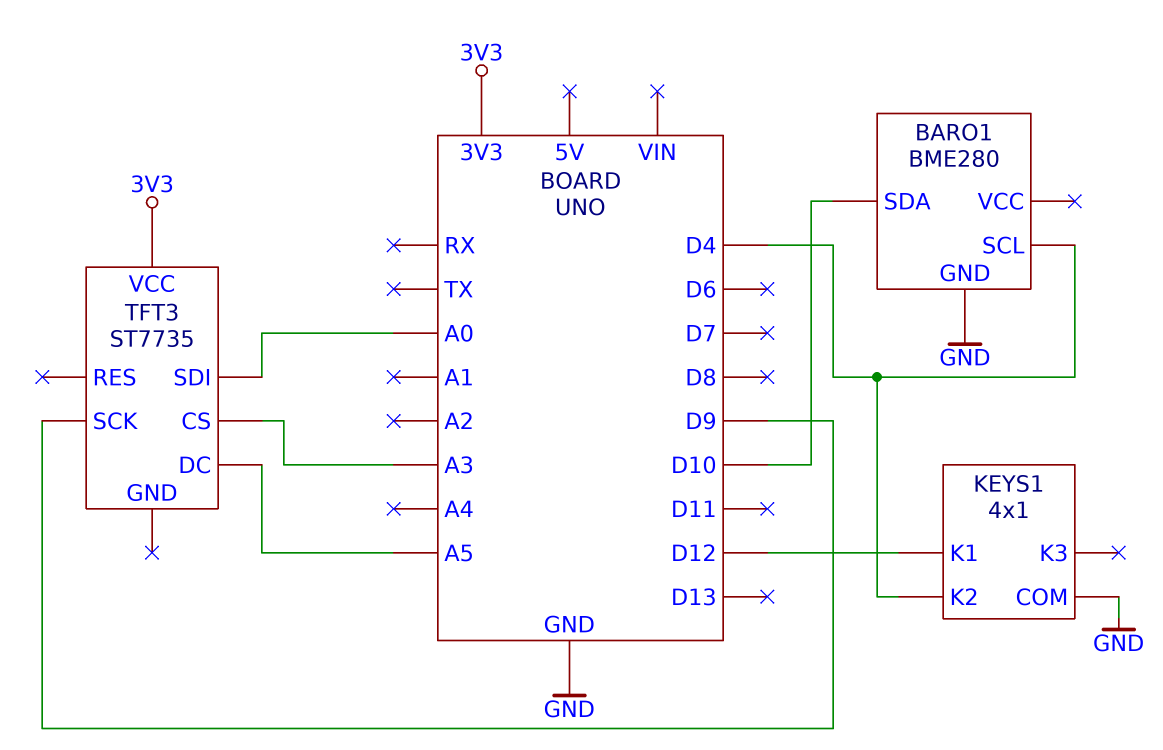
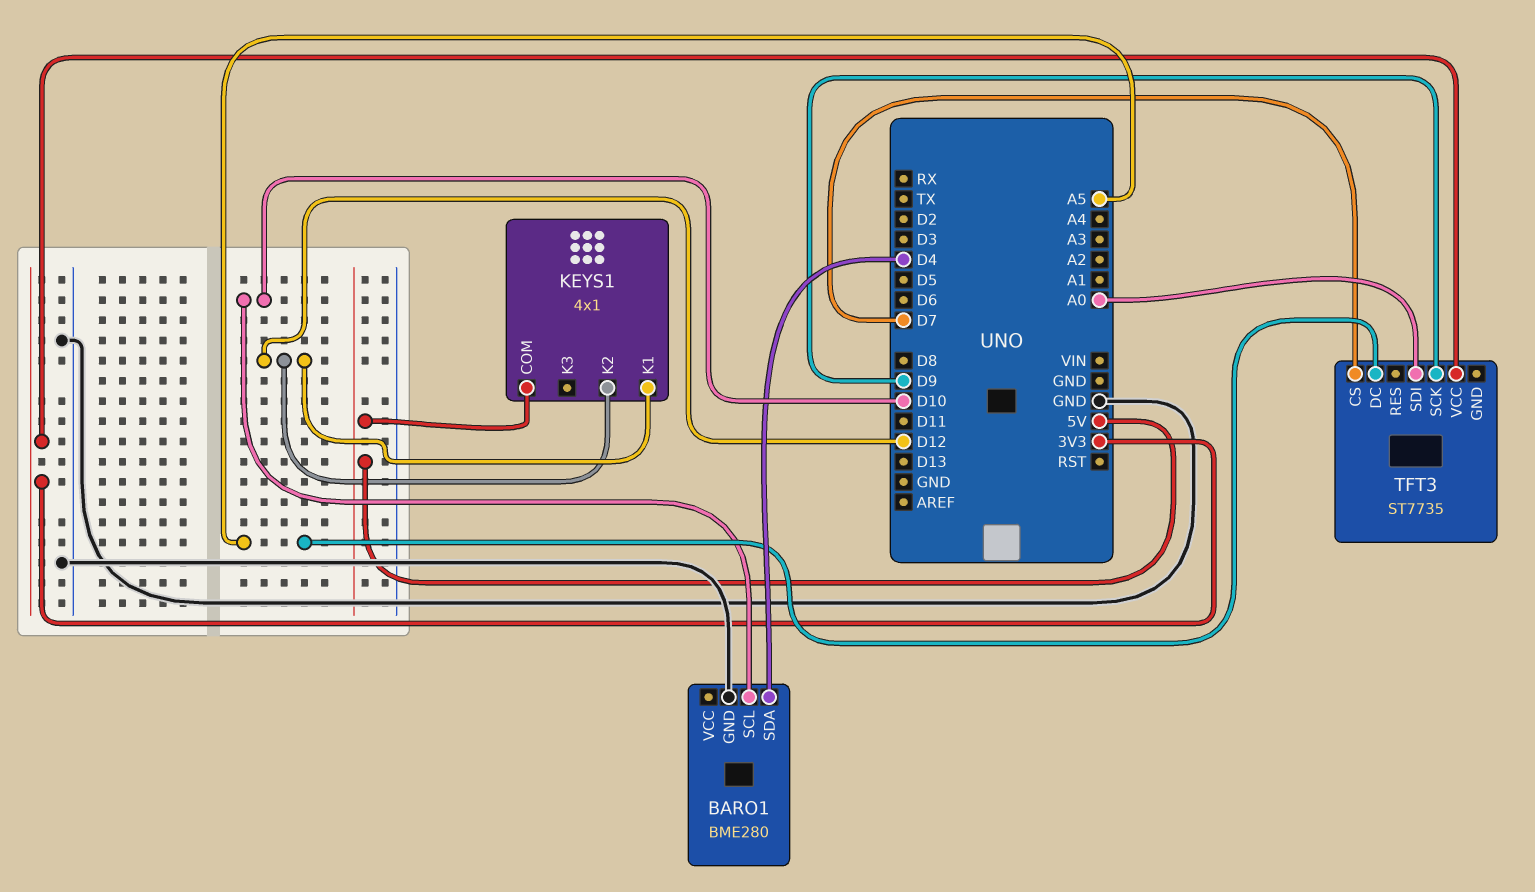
BARO1 pin SCL: D4 -> D10
BARO1 pin SDA: D10 -> D4
KEYS1 pin COM: GND -> 5V
KEYS1 pin K2: D4 -> D12
TFT3 pin CS: A3 -> D7

